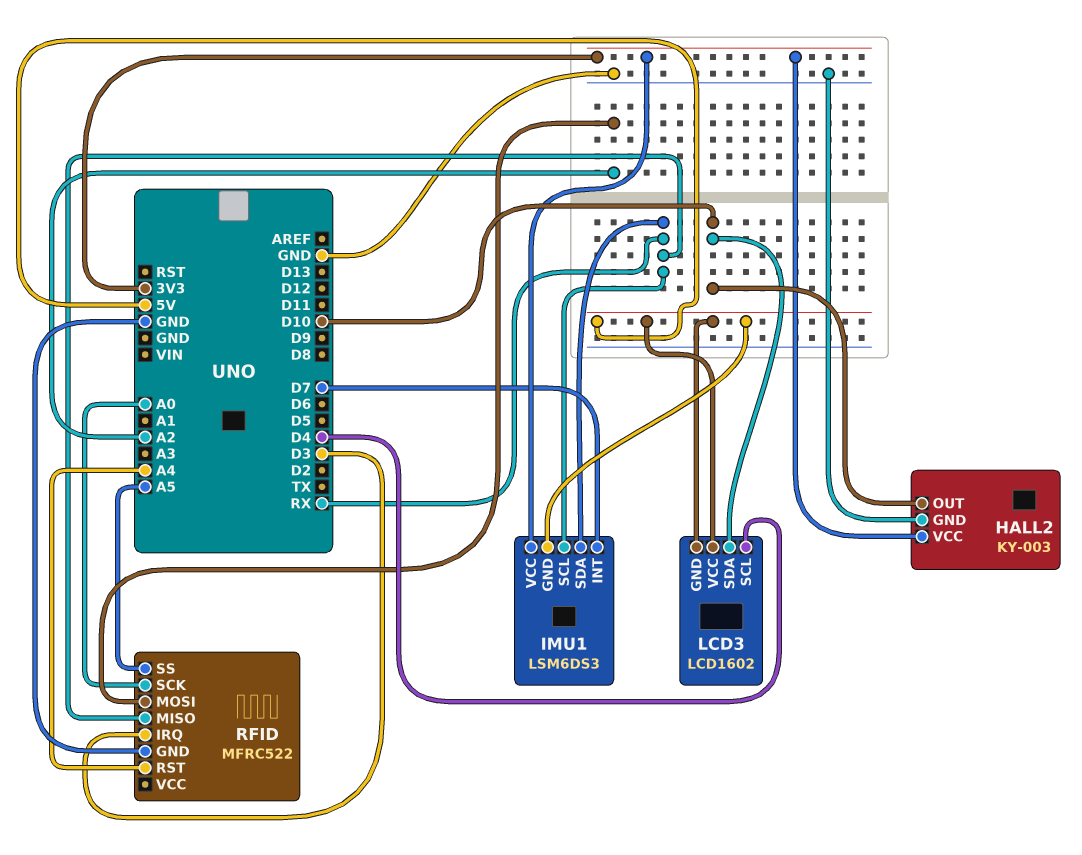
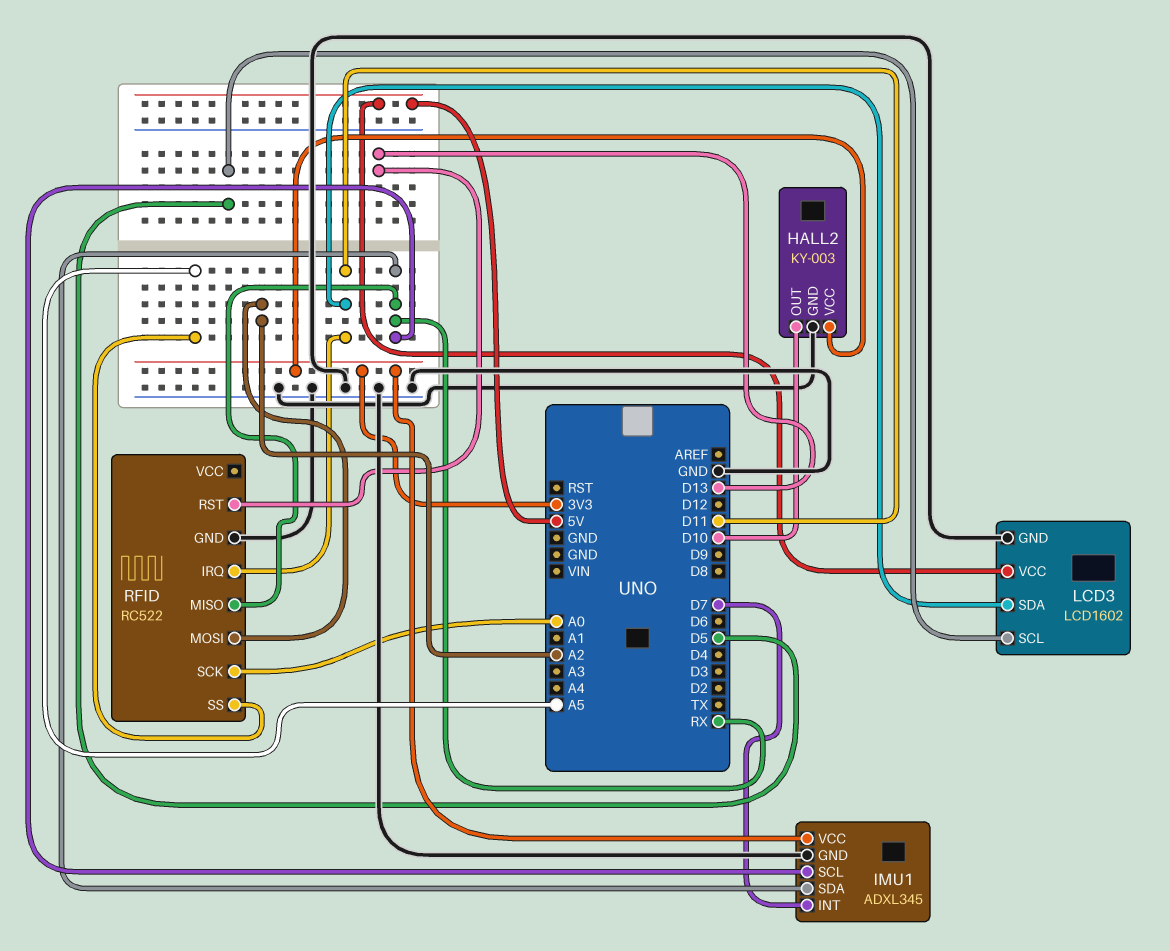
IMU1: LSM6DS3 -> ADXL345
IMU1 pin GND: 5V -> GND
LCD3 pin GND: 5V -> GND
LCD3 pin SCL: D4 -> D5
LCD3 pin SDA: D10 -> D11
RFID: MFRC522 -> RC522
RFID pin IRQ: D3 -> D11
RFID pin RST: A4 -> D13

